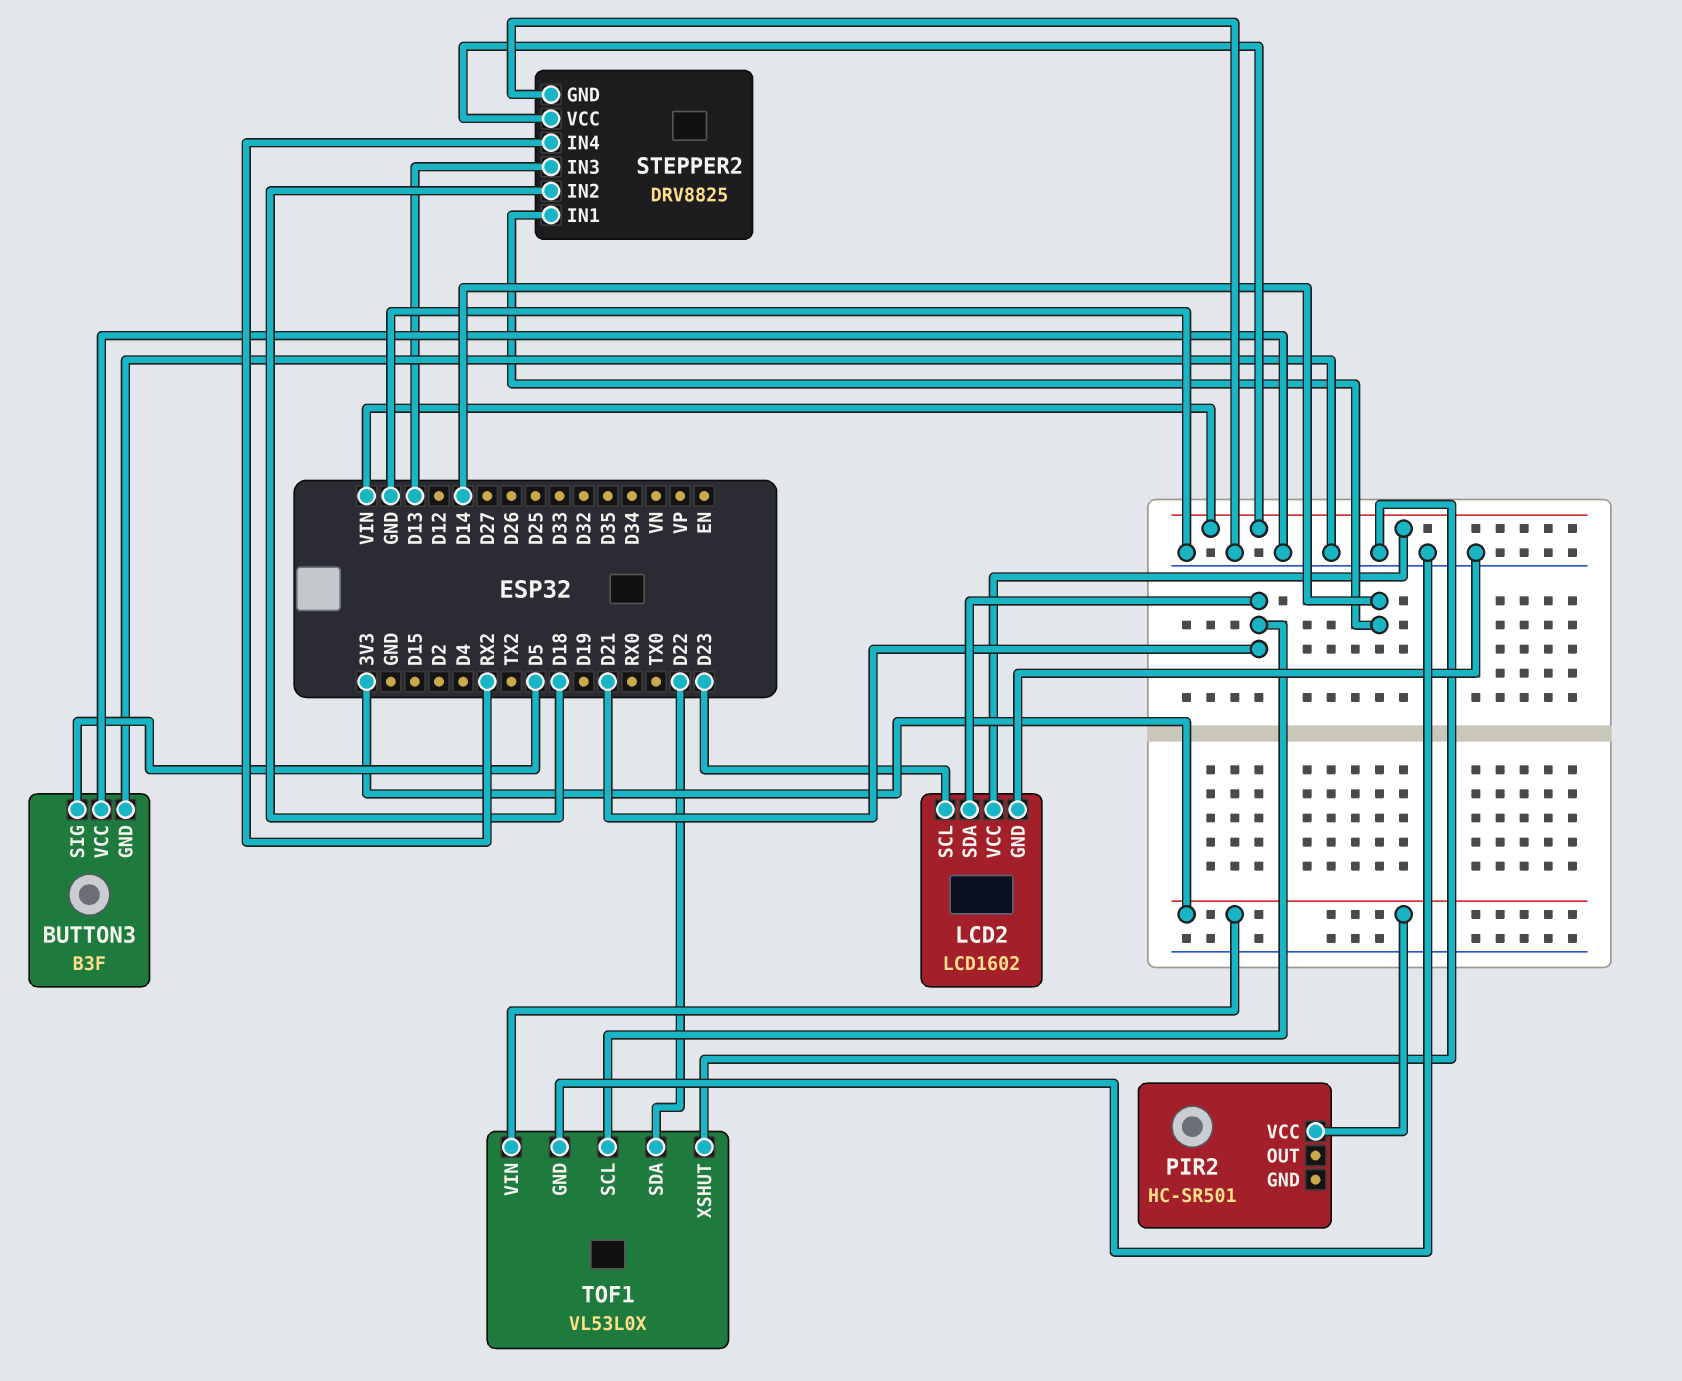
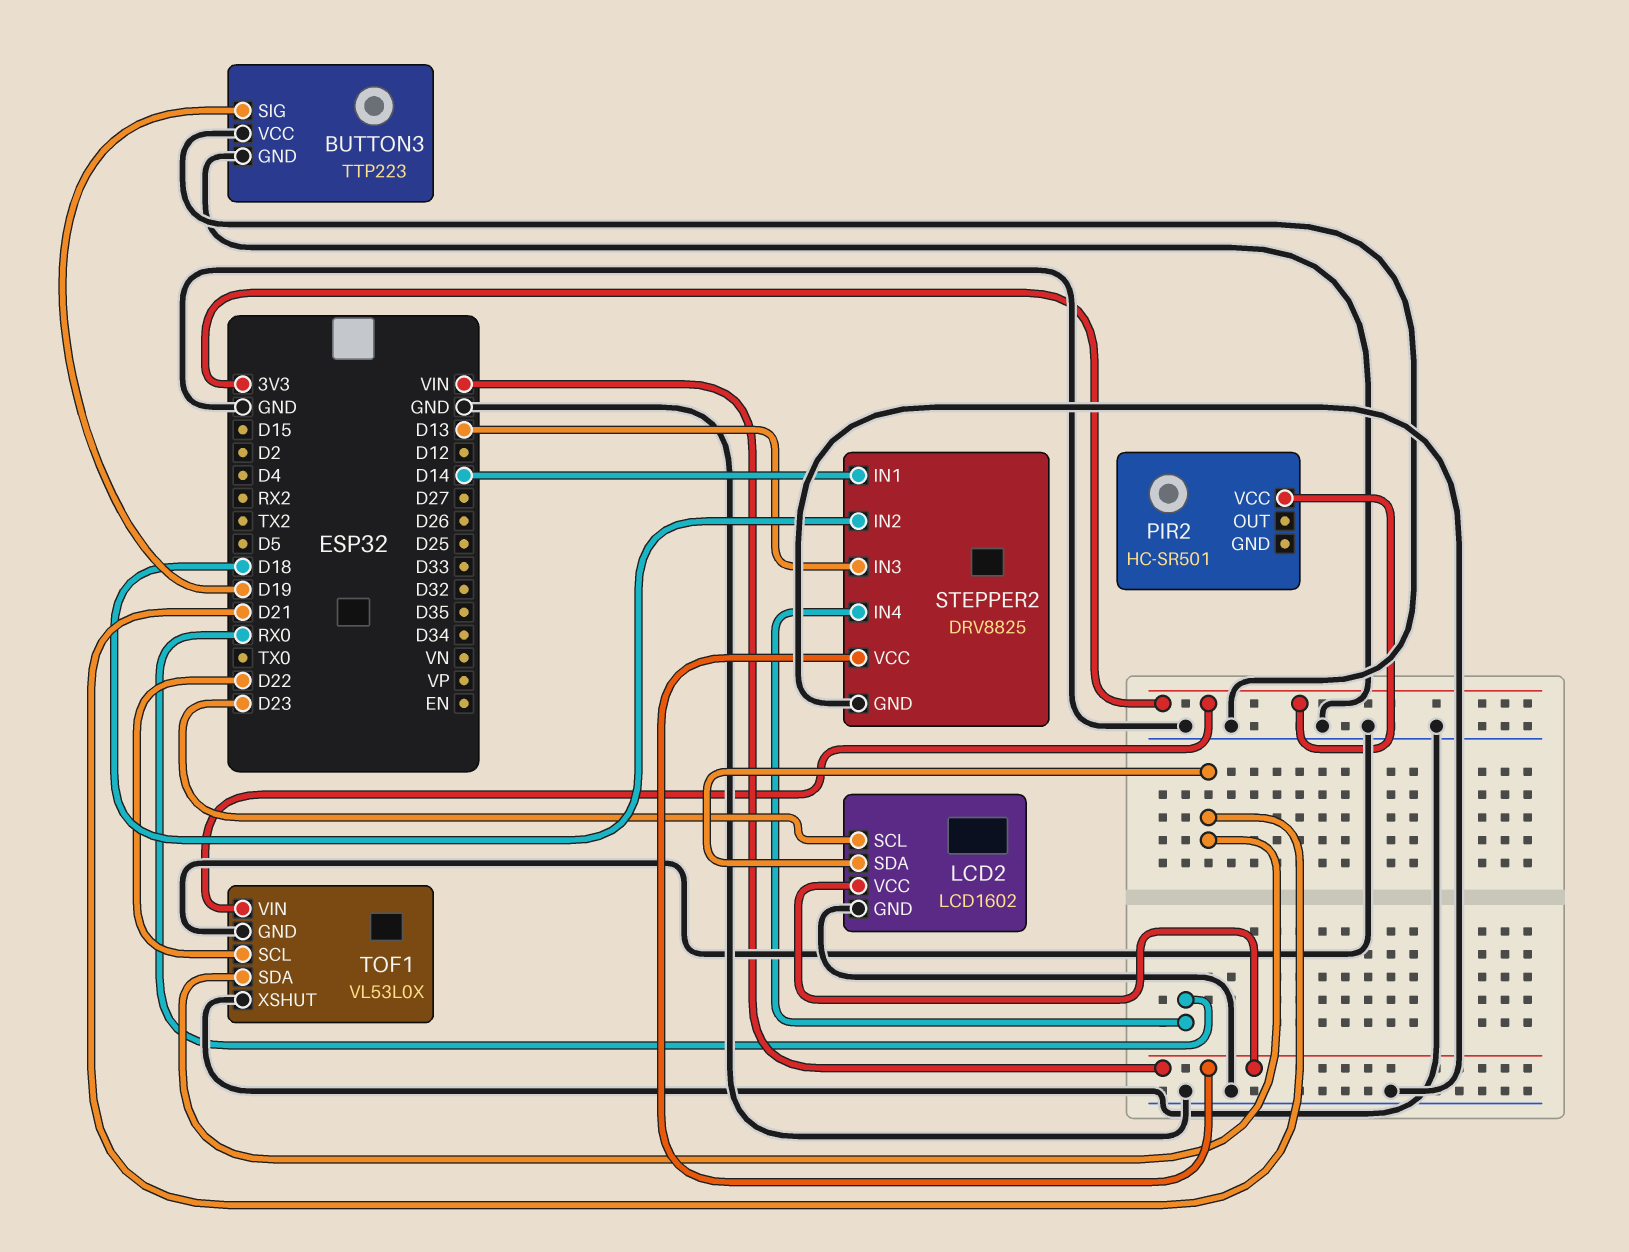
BUTTON3: B3F -> TTP223
BUTTON3 pin SIG: D5 -> D19
STEPPER2 pin IN4: RX2 -> RX0
TOF1 pin SCL: D21 -> D22
TOF1 pin SDA: D22 -> D21

